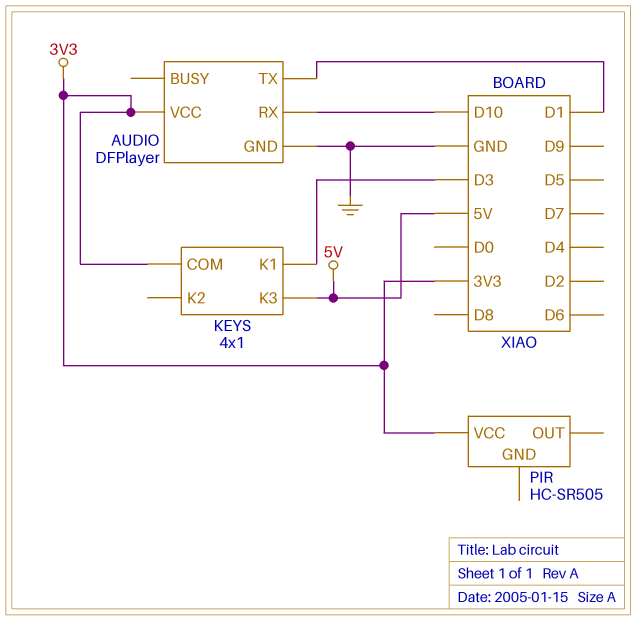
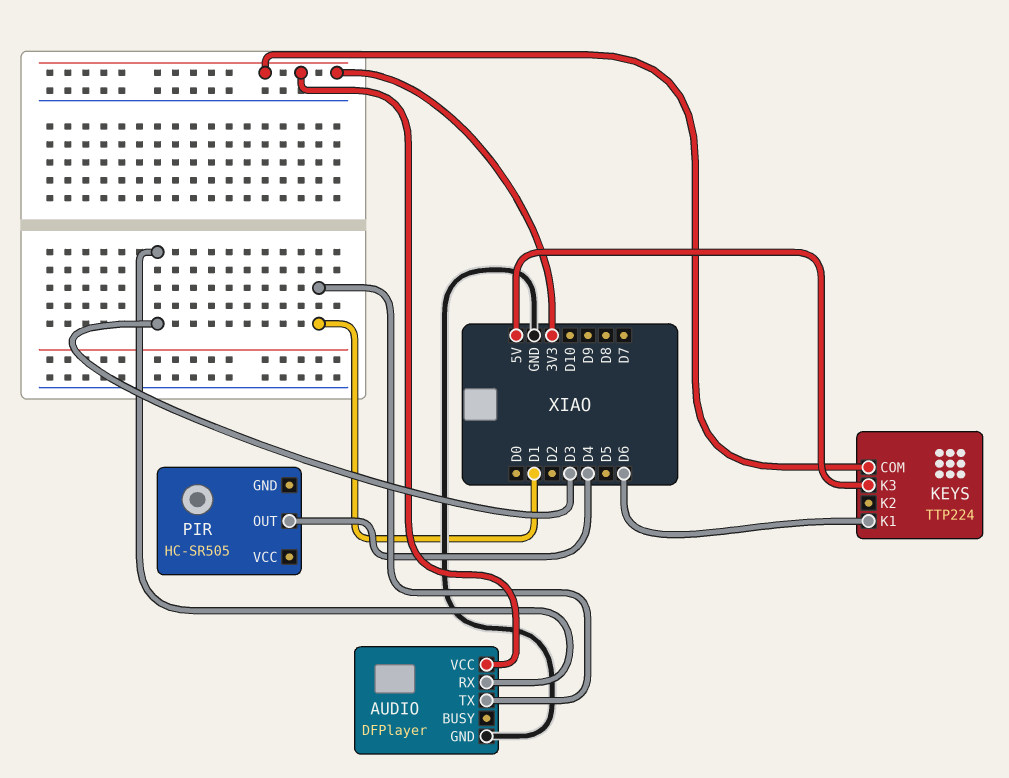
AUDIO pin RX: D10 -> D3
KEYS: 4x1 -> TTP224
KEYS pin K1: D3 -> D6
PIR pin OUT: none -> D4
PIR pin VCC: 3V3 -> none

